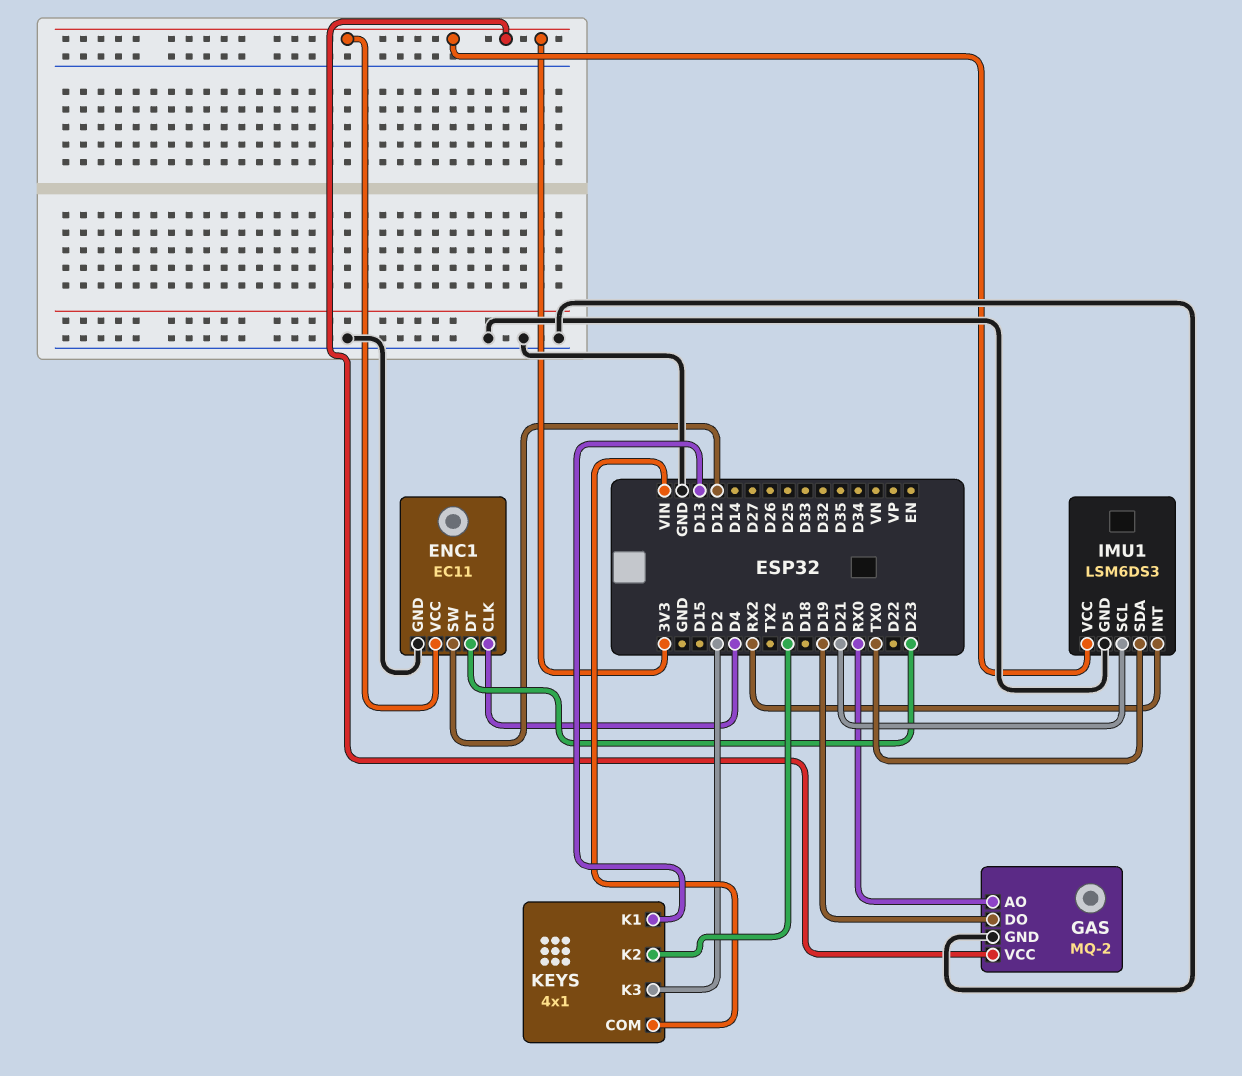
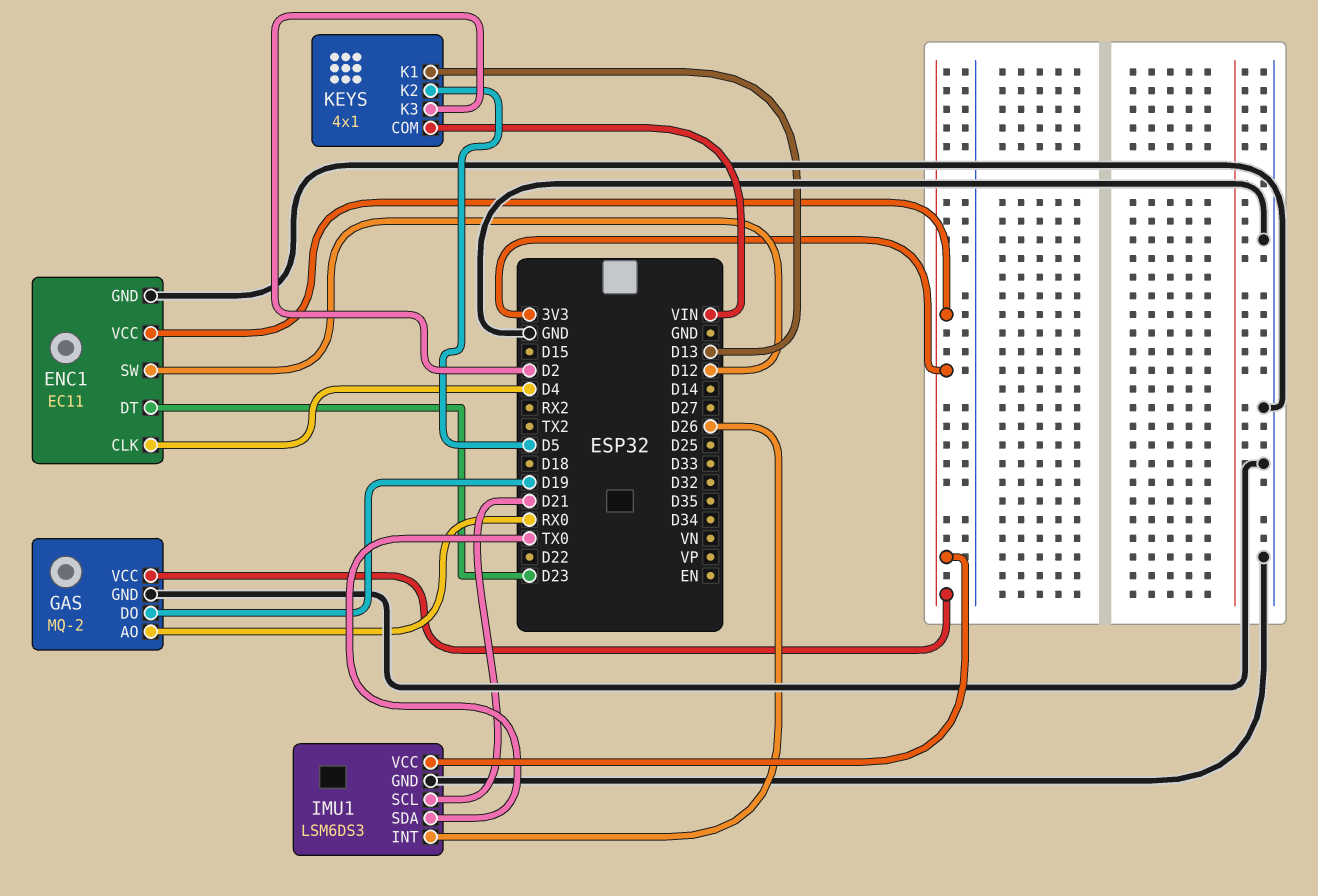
IMU1 pin INT: RX2 -> D26

